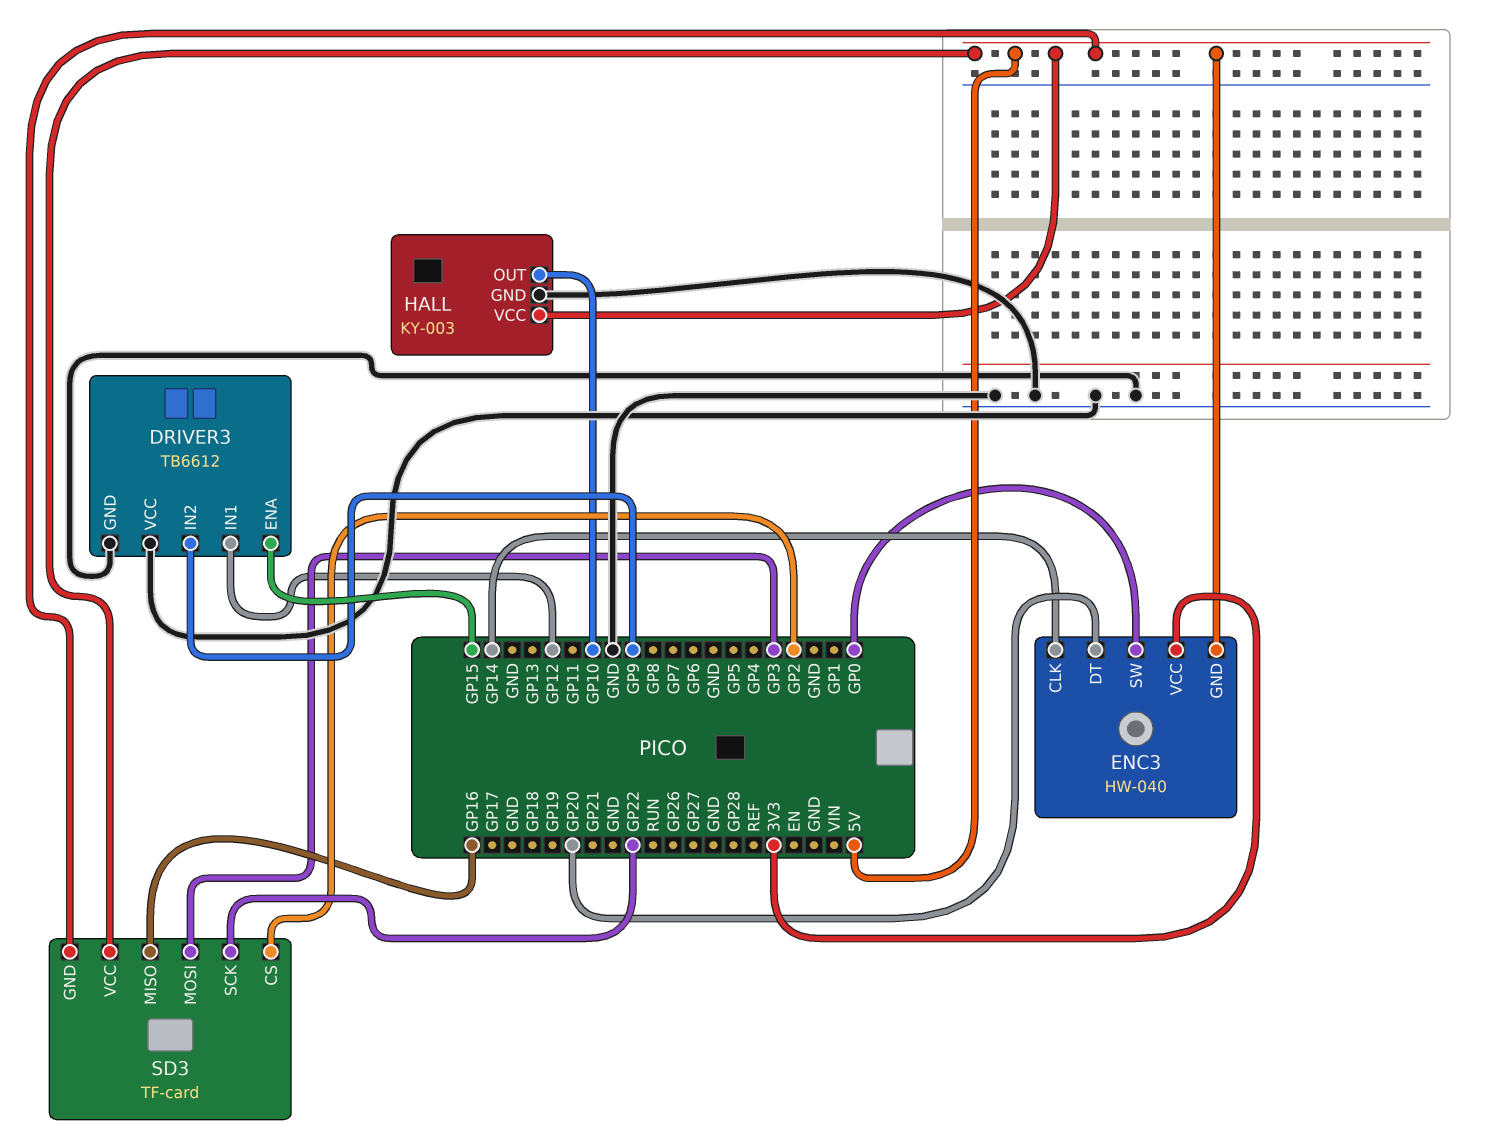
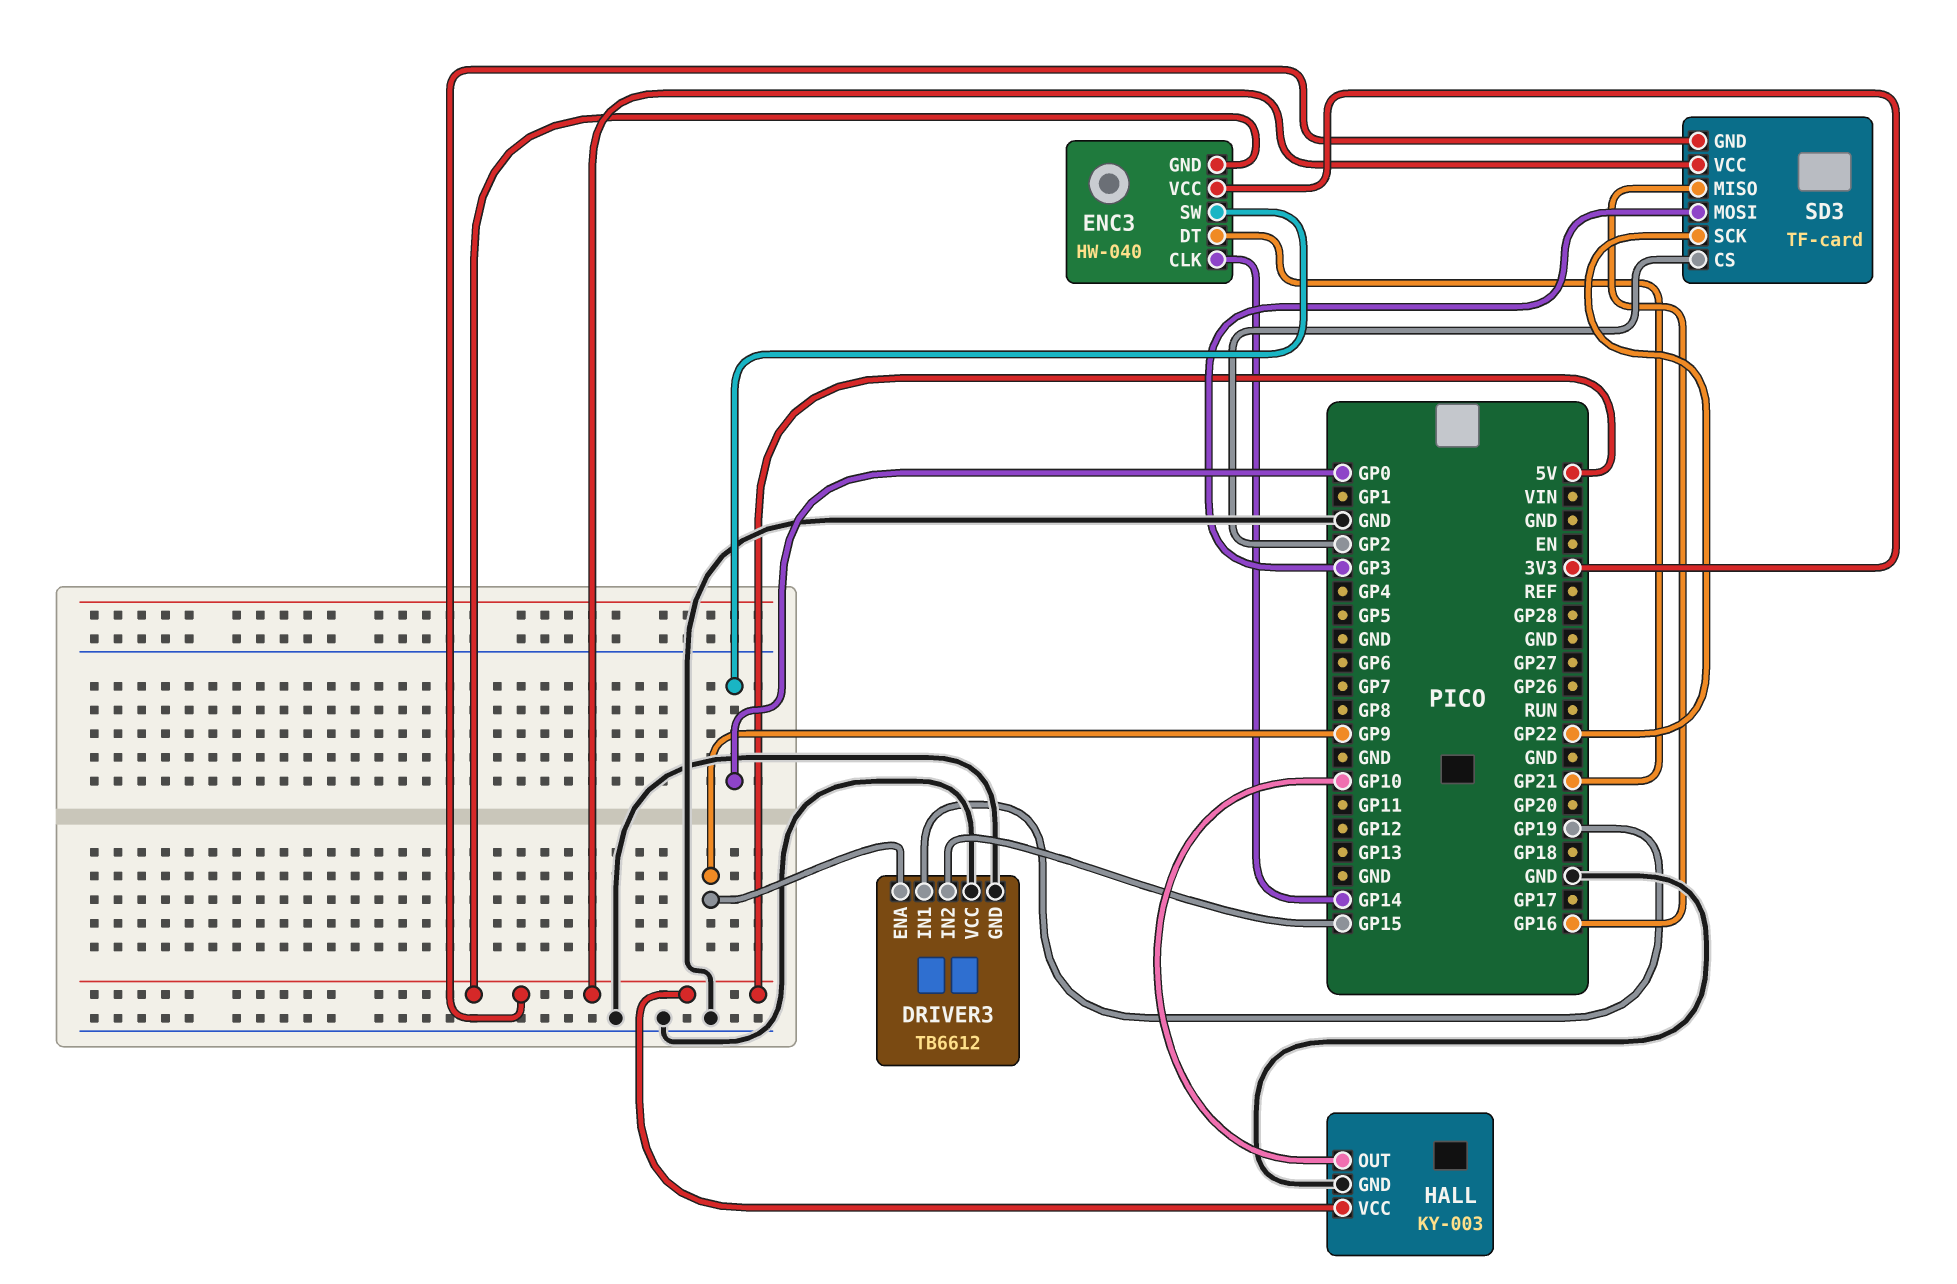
DRIVER3 pin ENA: GP15 -> GP9
DRIVER3 pin IN1: GP12 -> GP19
DRIVER3 pin IN2: GP9 -> GP15
ENC3 pin DT: GP20 -> GP21

